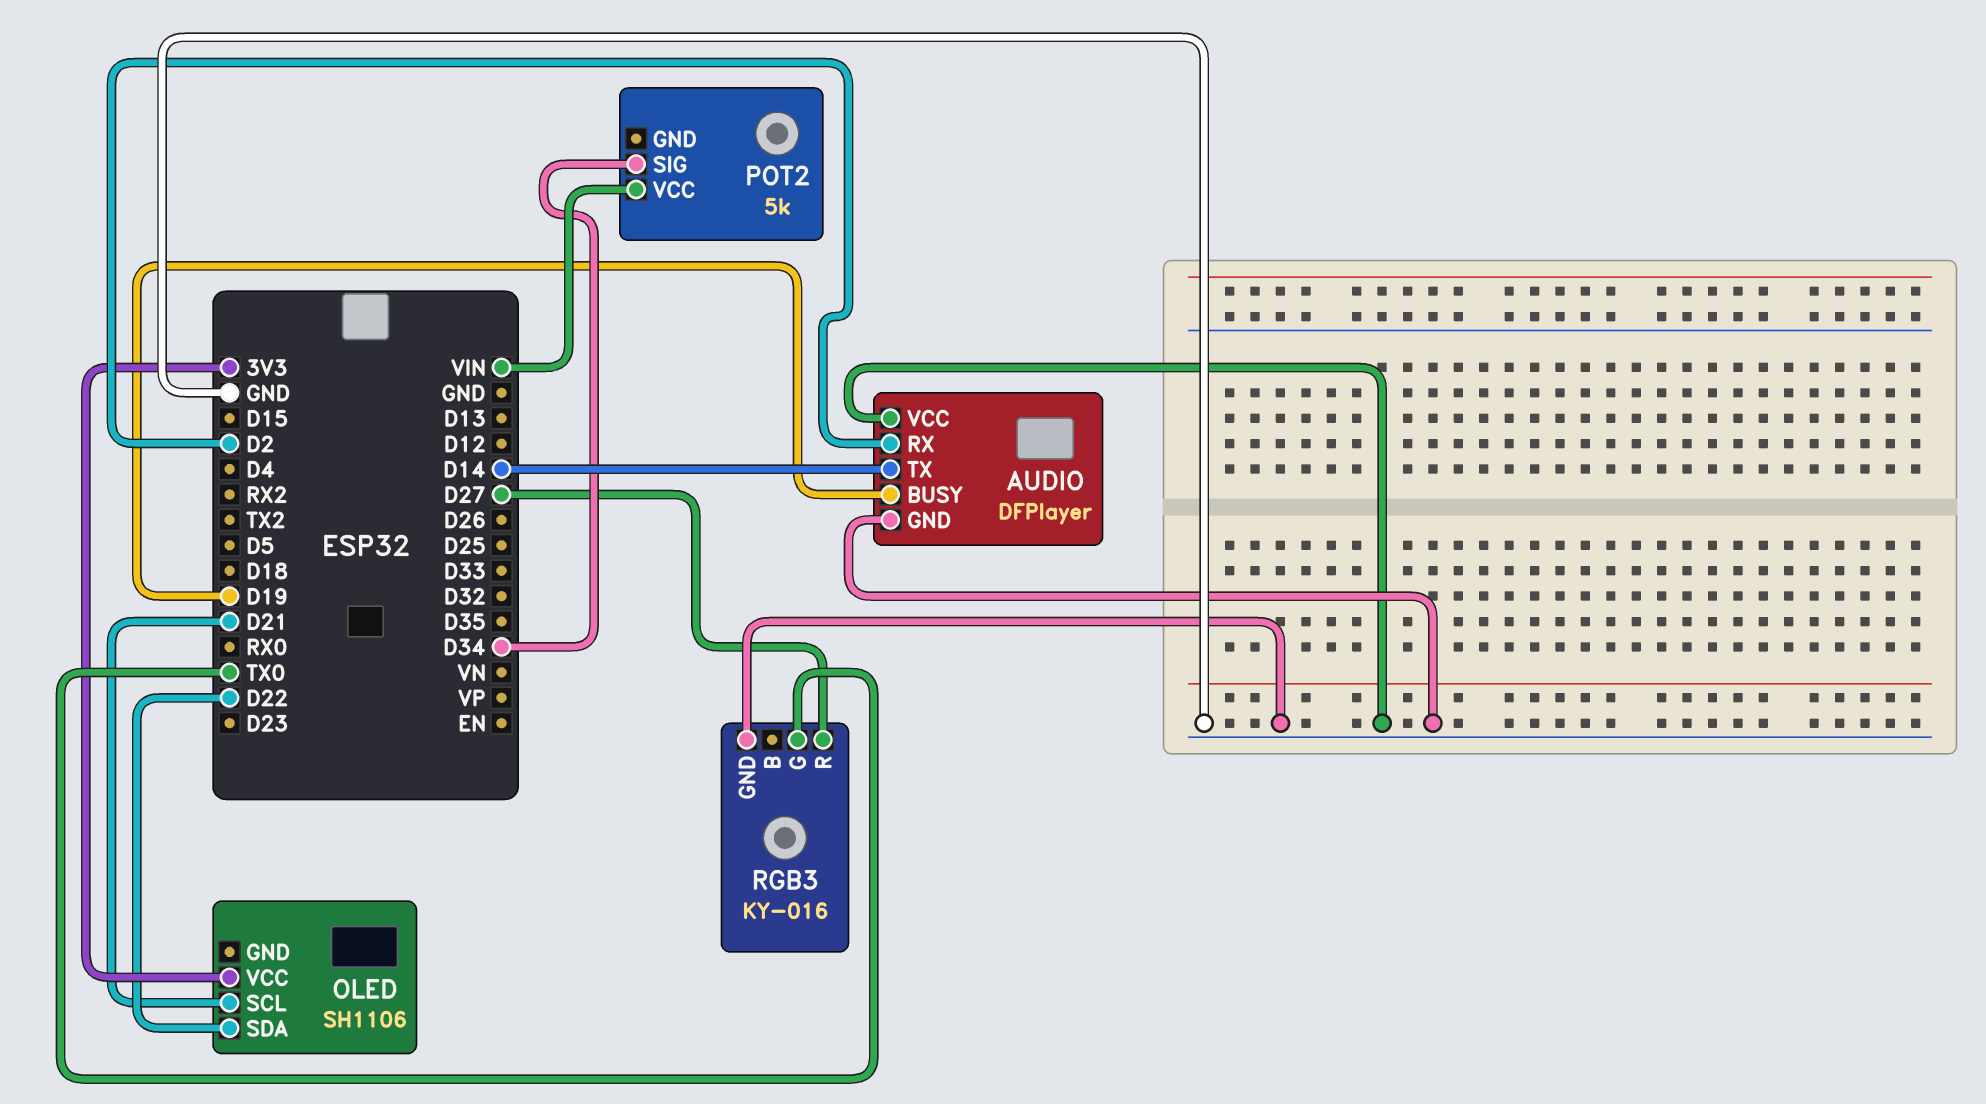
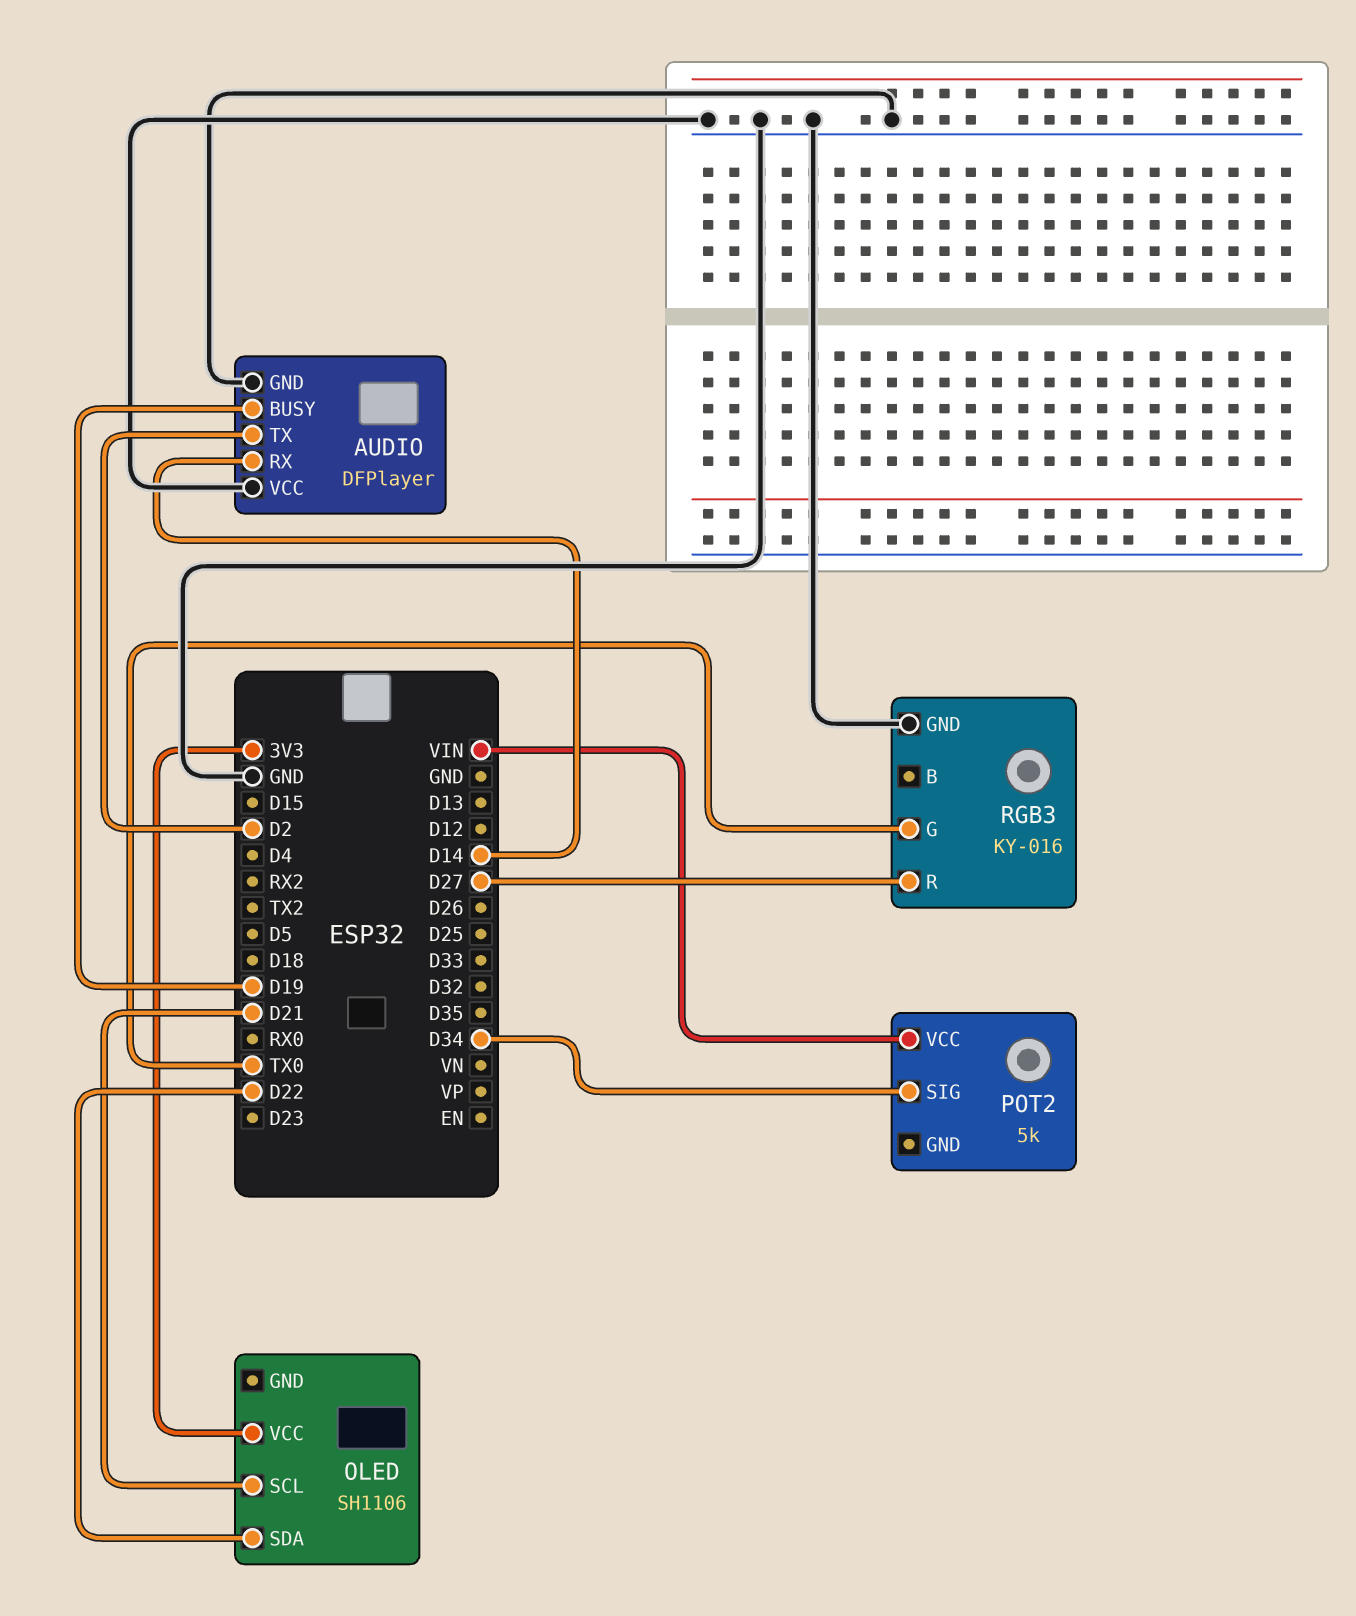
AUDIO pin RX: D2 -> D14
AUDIO pin TX: D14 -> D2

